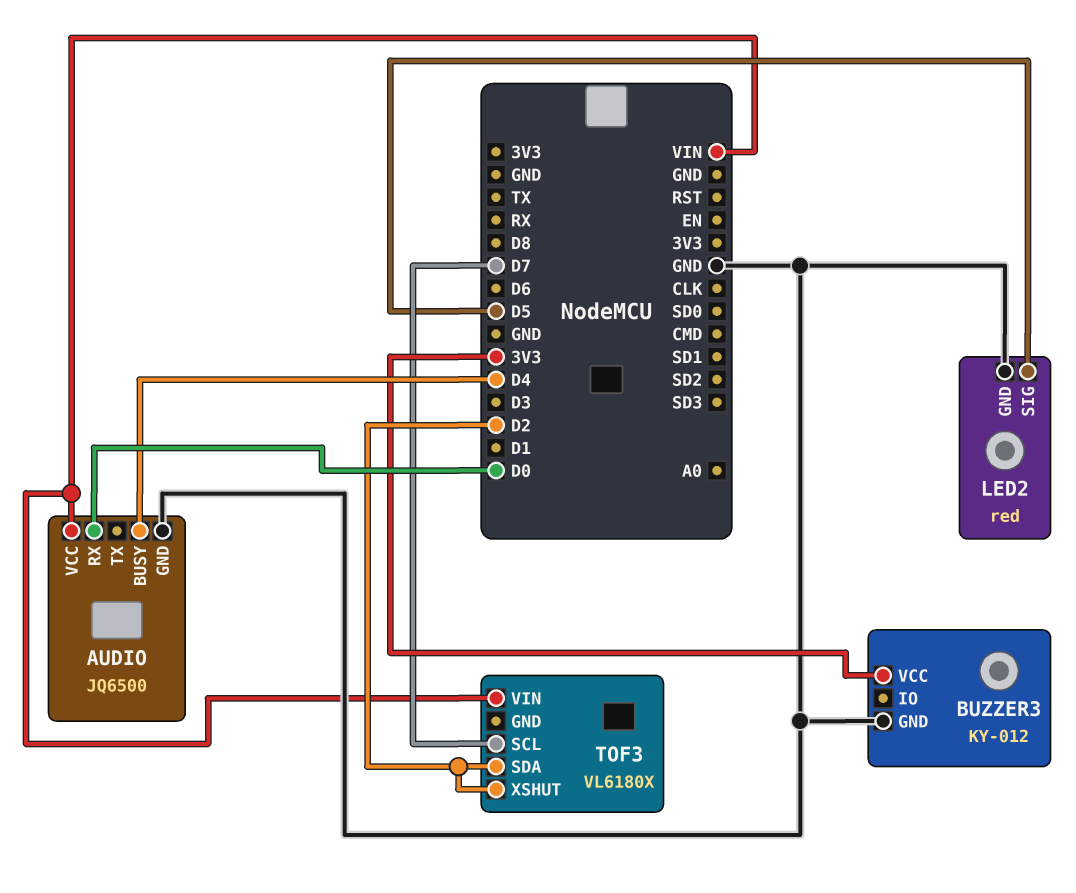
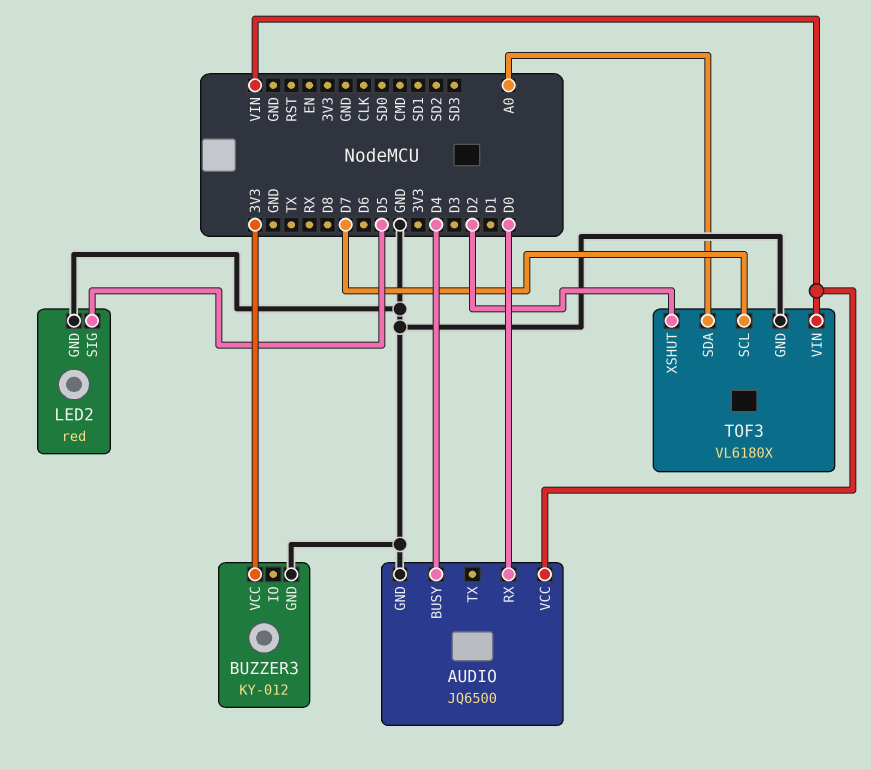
TOF3 pin GND: none -> GND
TOF3 pin SDA: D2 -> A0

